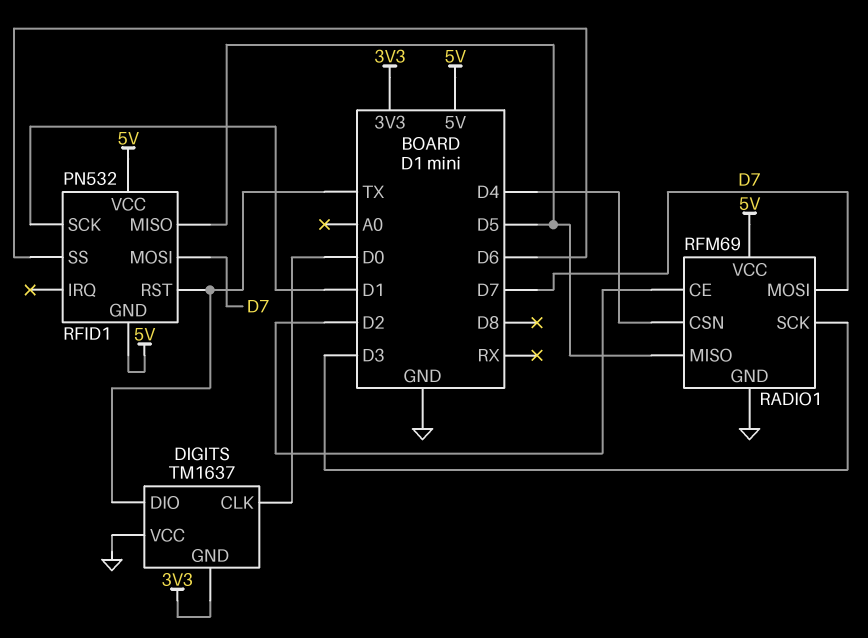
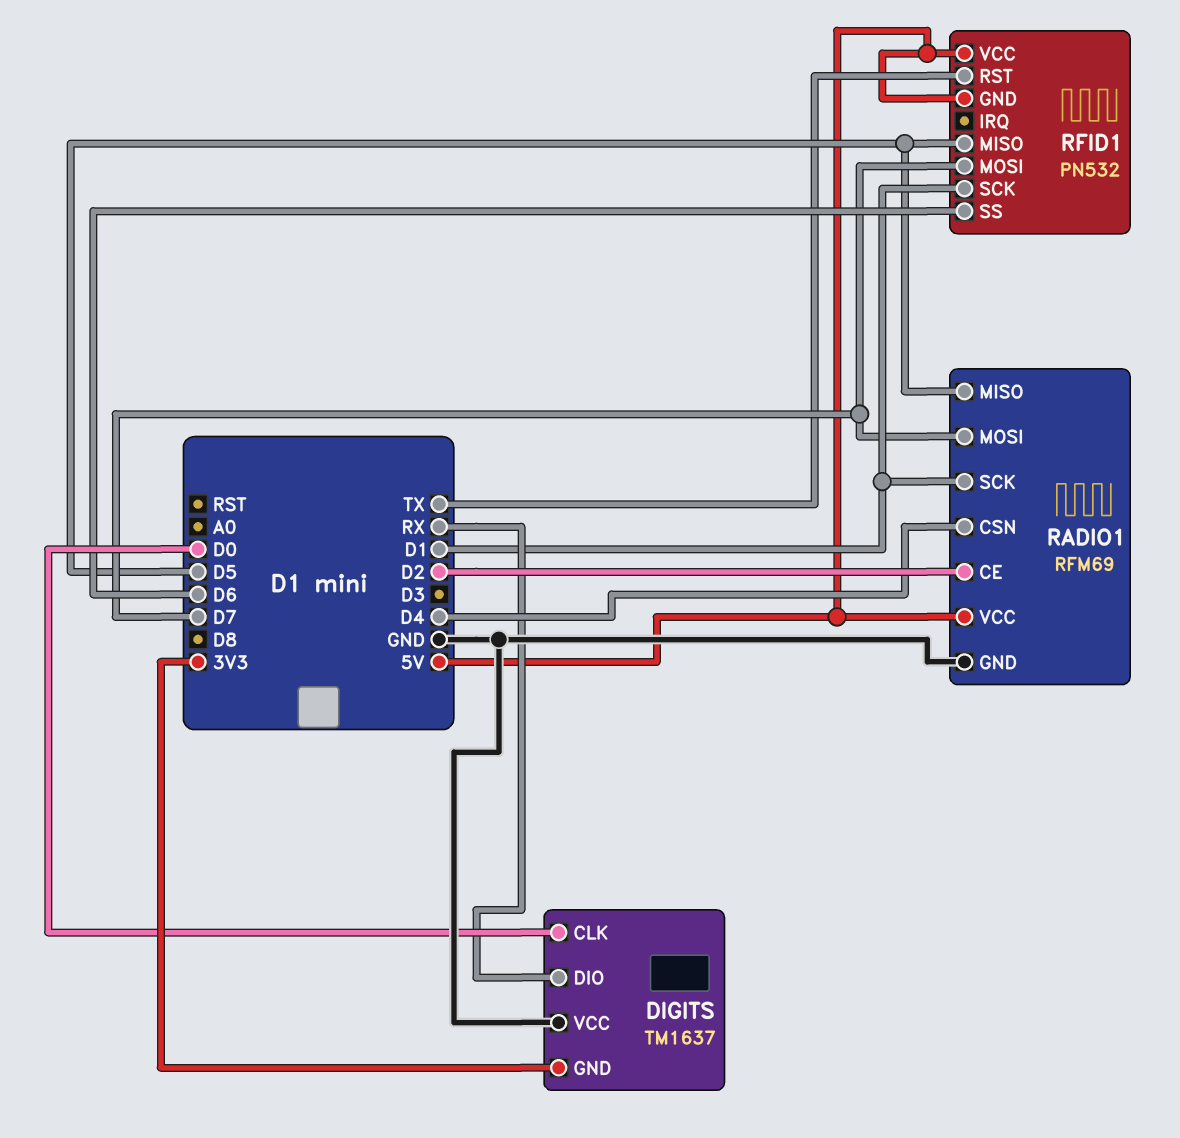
DIGITS pin DIO: TX -> RX
RADIO1 pin SCK: D3 -> D1

